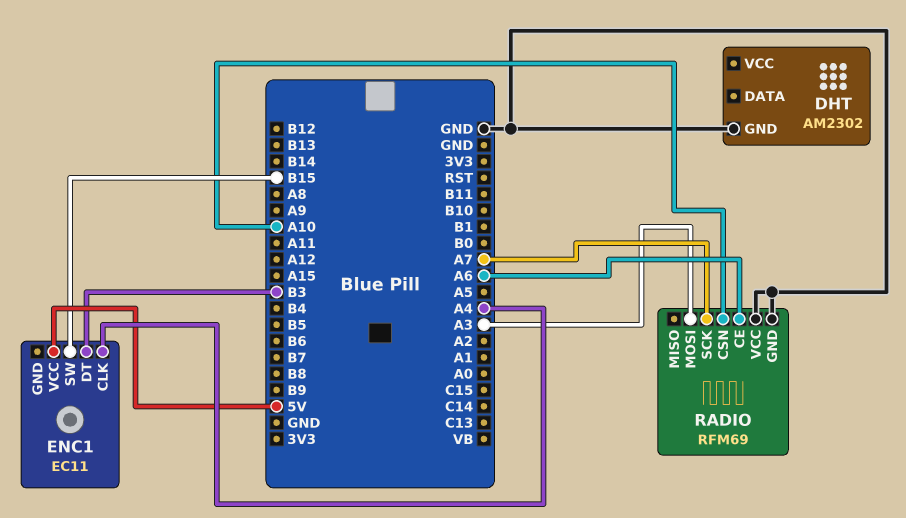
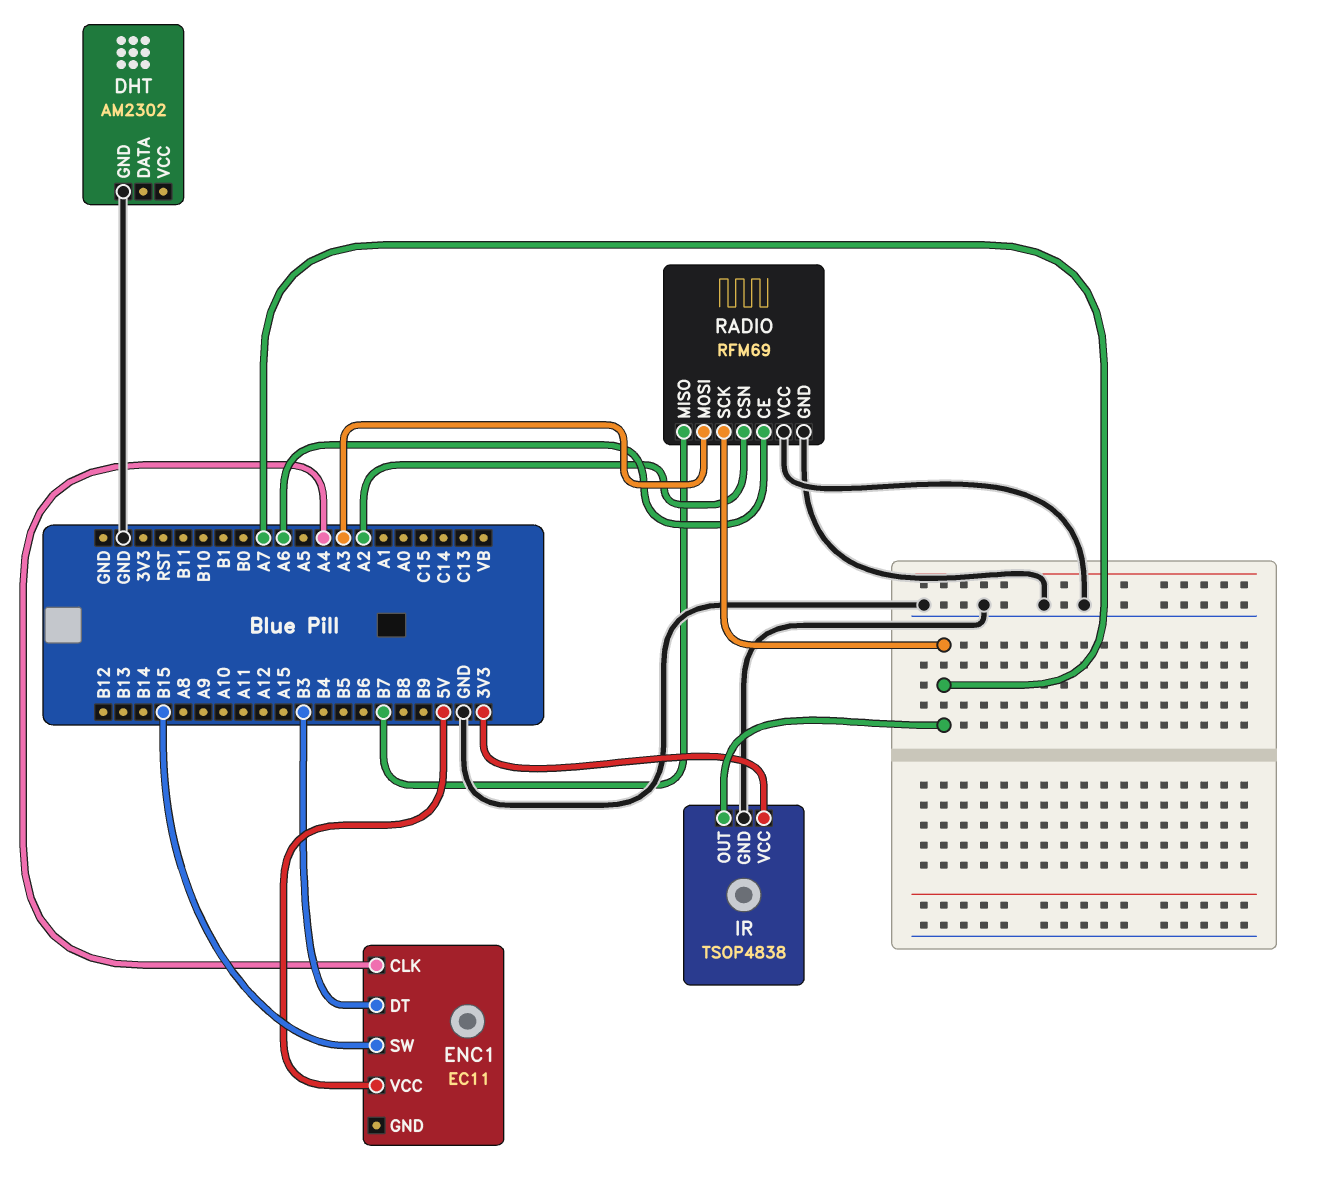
IR: none -> TSOP4838
IR pin GND: none -> GND
IR pin OUT: none -> A7
IR pin VCC: none -> 3V3
RADIO pin CSN: A10 -> A2
RADIO pin MISO: none -> B7

